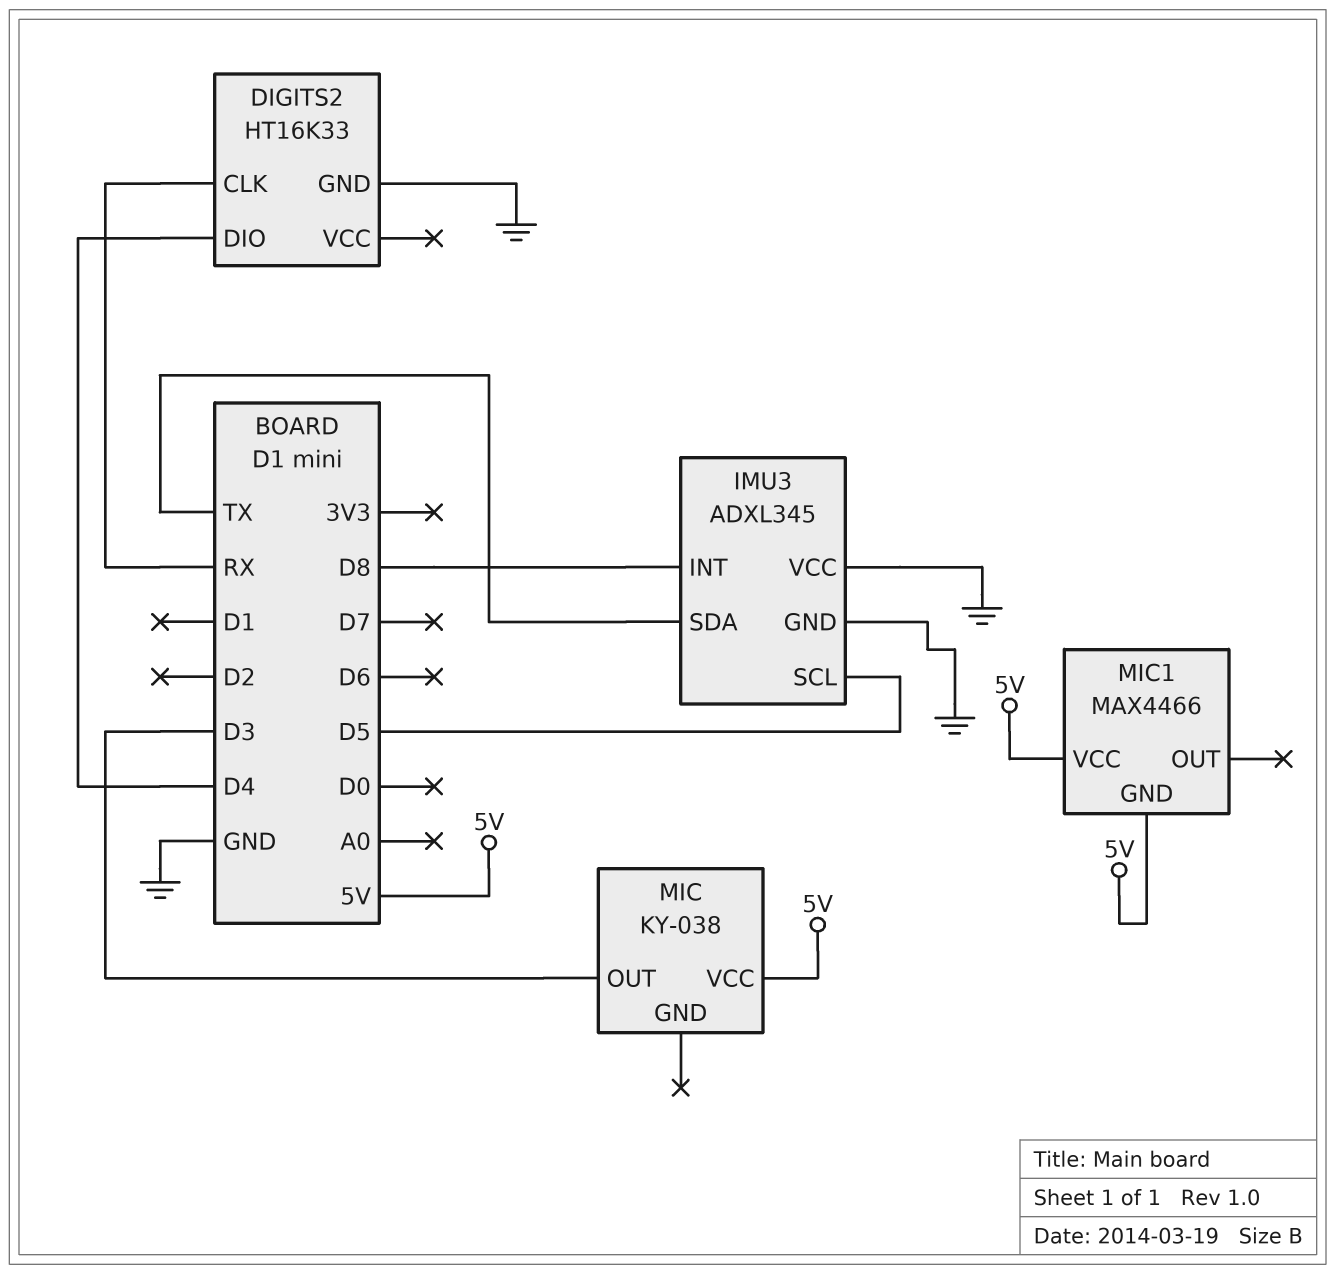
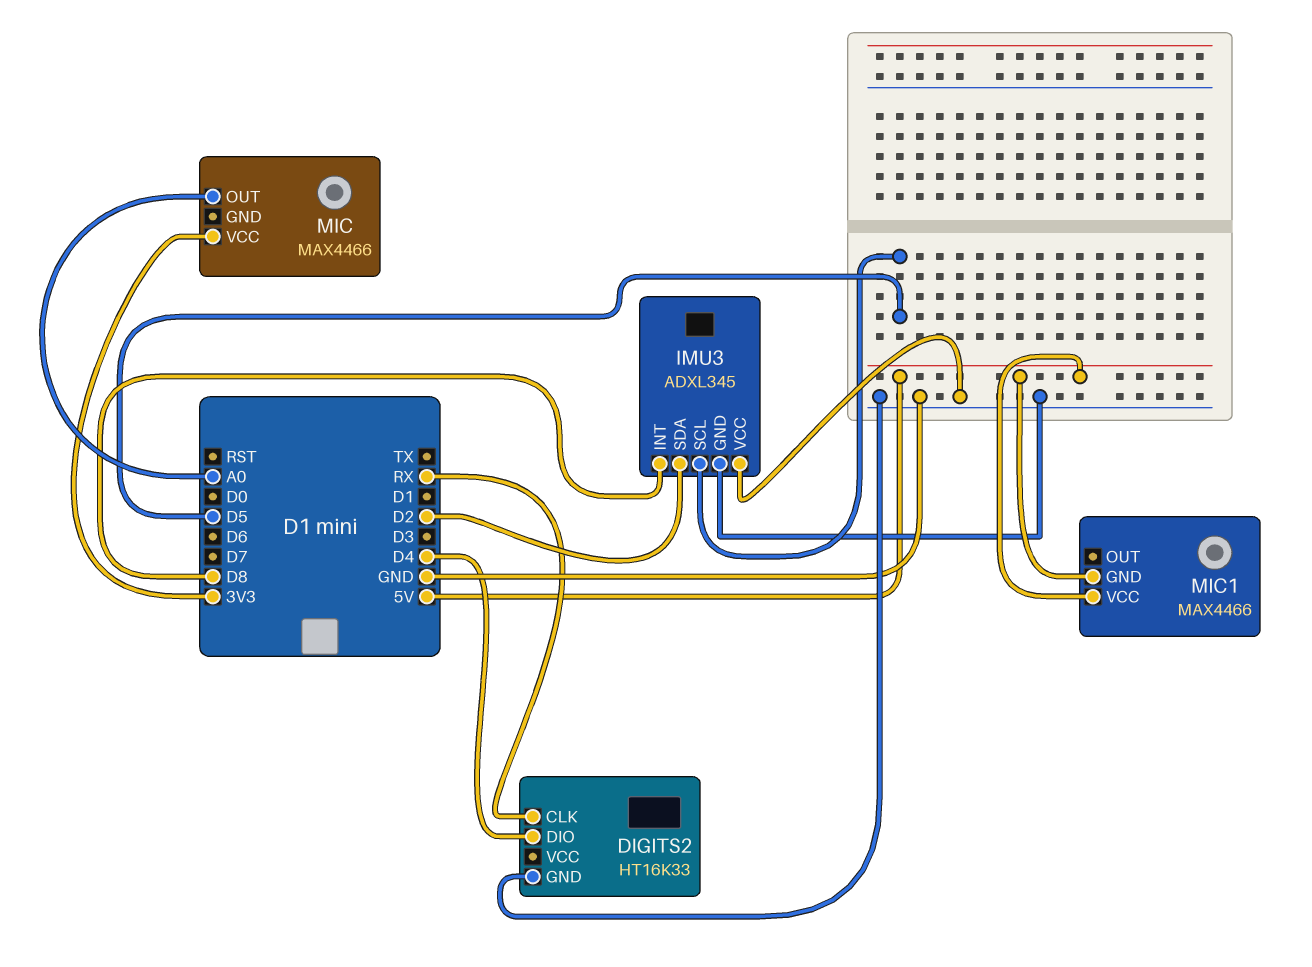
IMU3 pin SDA: TX -> D2
MIC: KY-038 -> MAX4466
MIC pin OUT: D3 -> A0
MIC pin VCC: 5V -> 3V3

